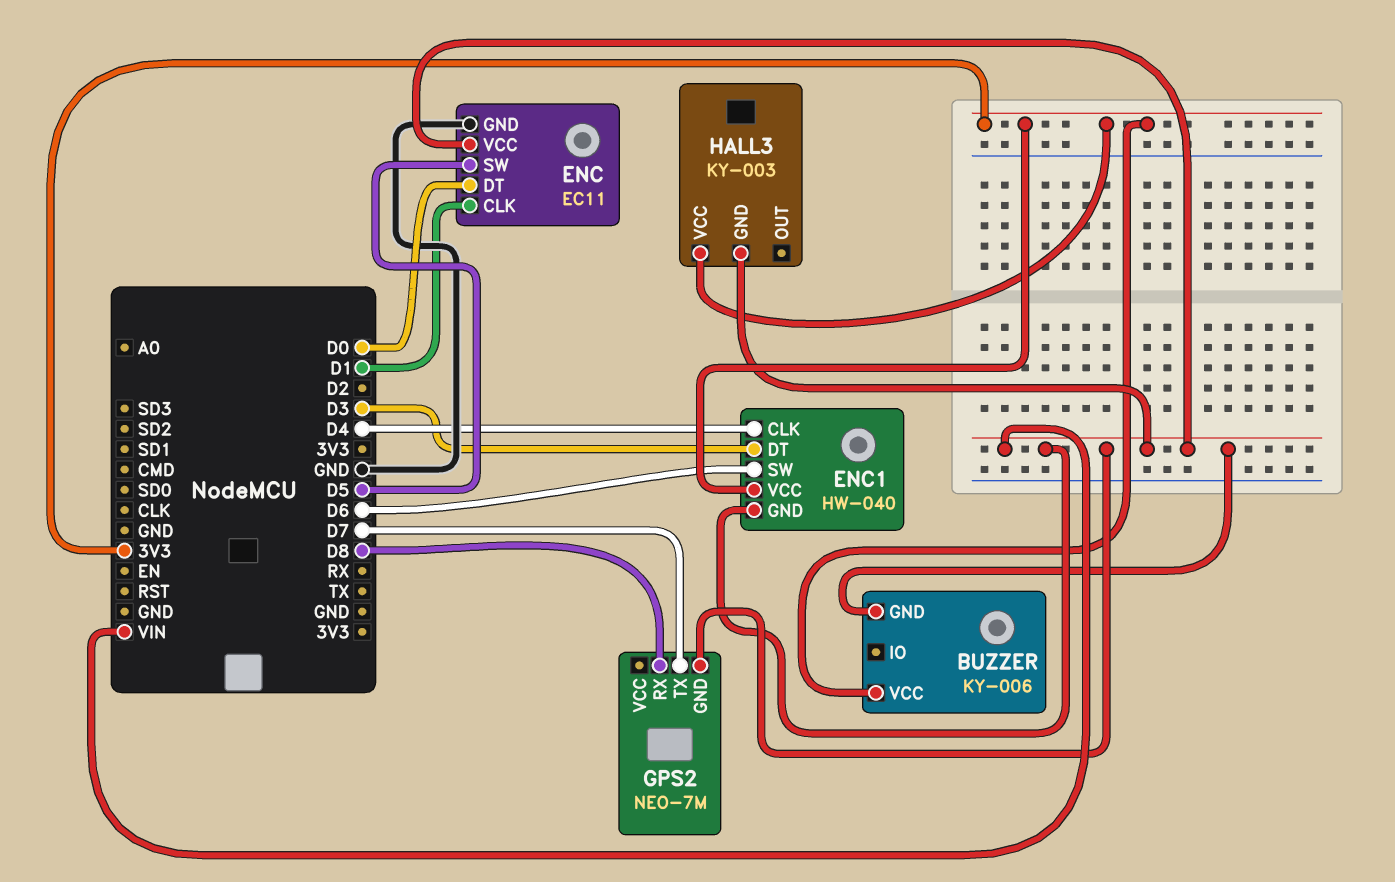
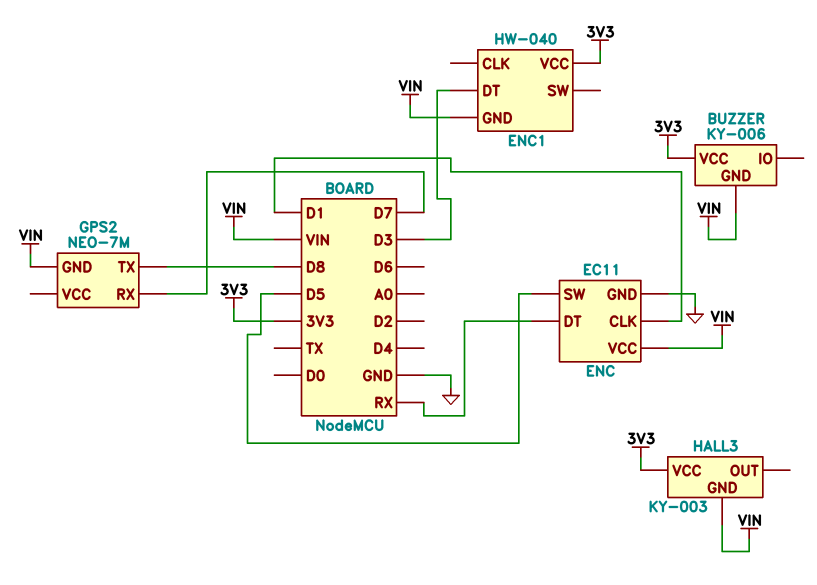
ENC pin DT: D0 -> RX
ENC1 pin CLK: D4 -> none
ENC1 pin SW: D6 -> none
GPS2 pin RX: D8 -> D7
GPS2 pin TX: D7 -> D8

